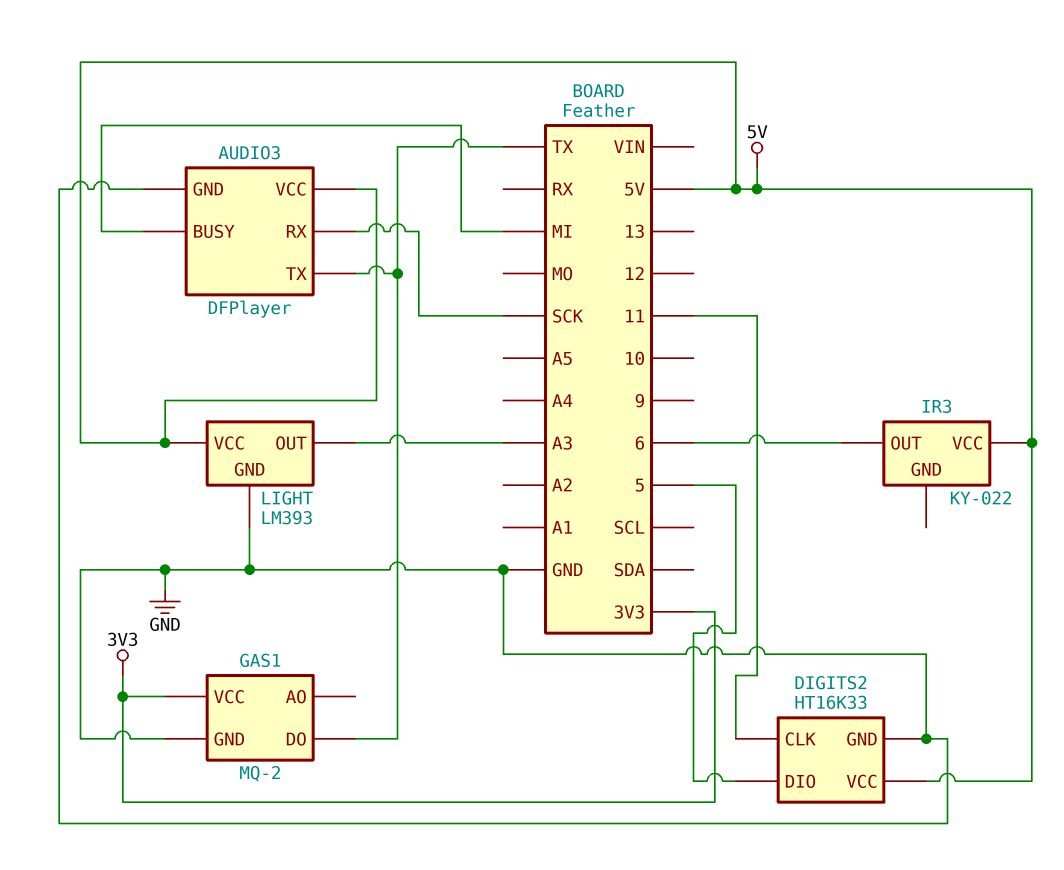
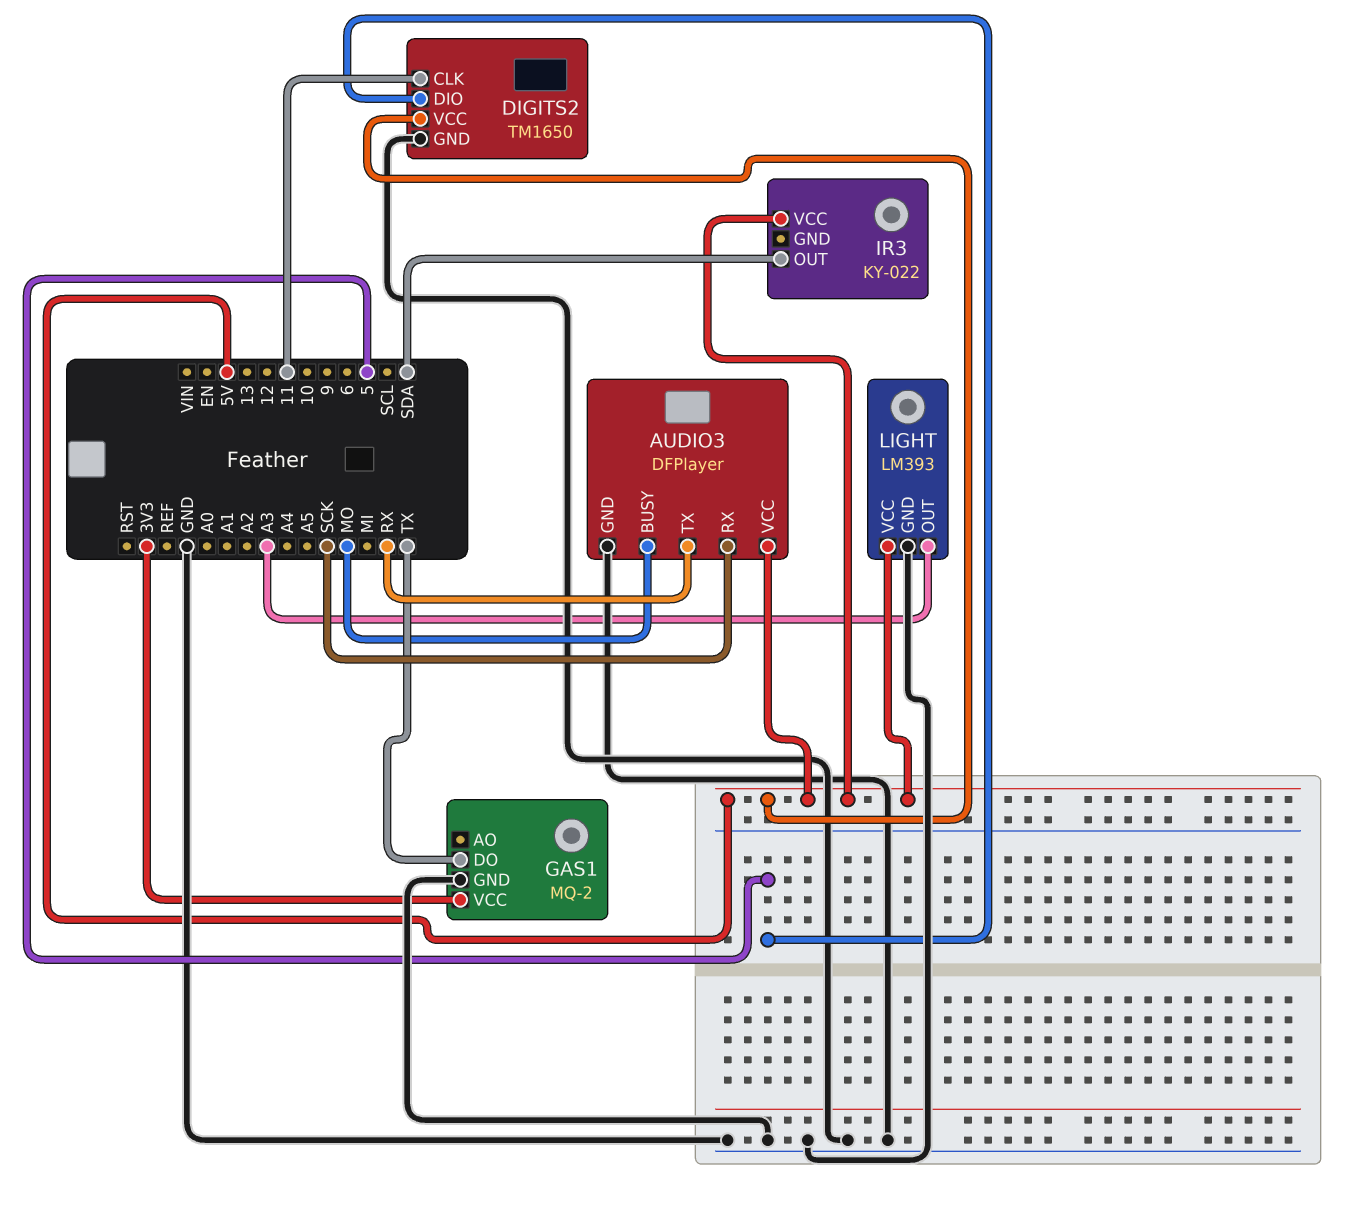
AUDIO3 pin BUSY: MI -> MO
AUDIO3 pin TX: TX -> RX
DIGITS2: HT16K33 -> TM1650
IR3 pin OUT: 6 -> SDA

